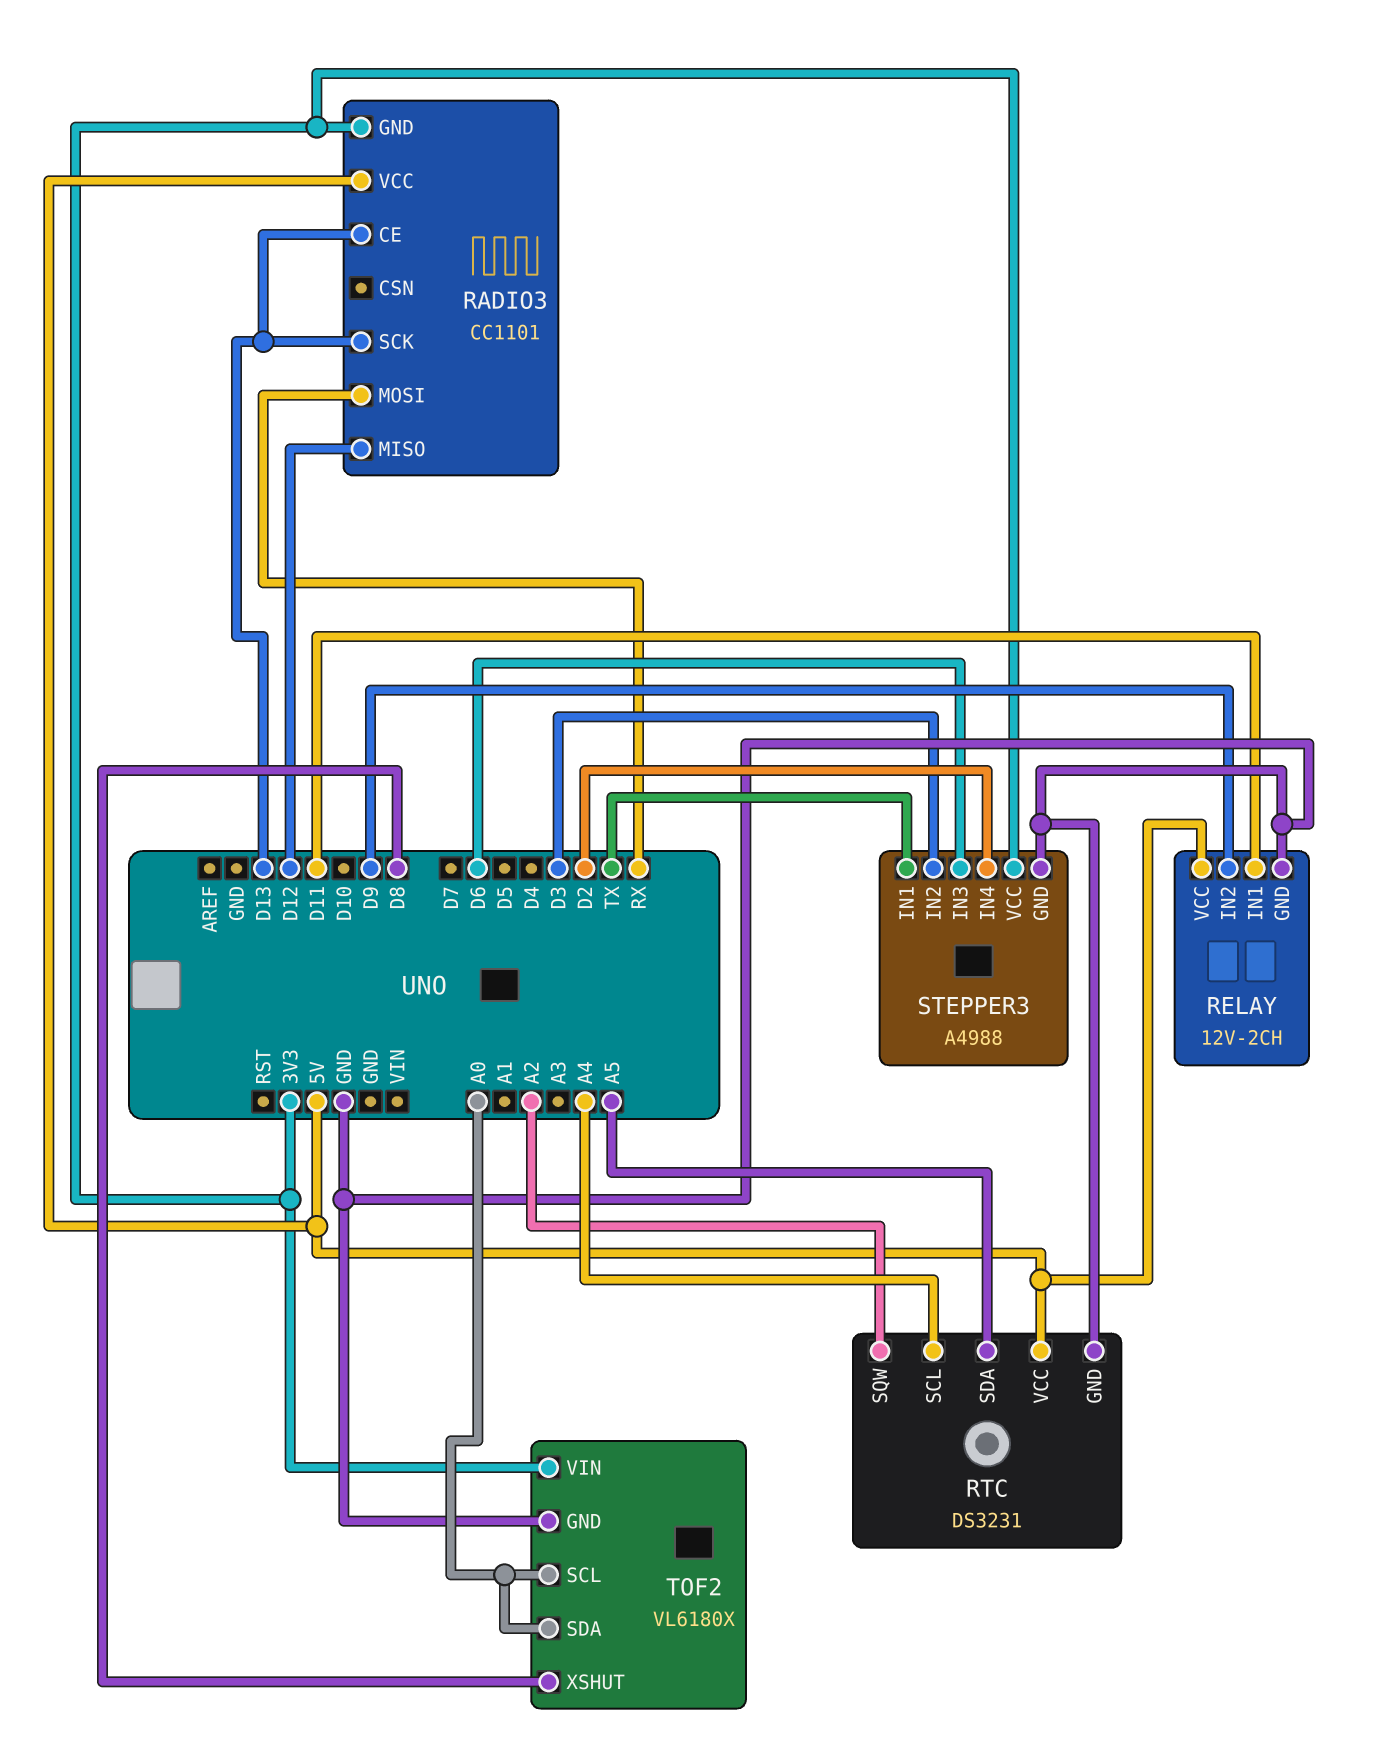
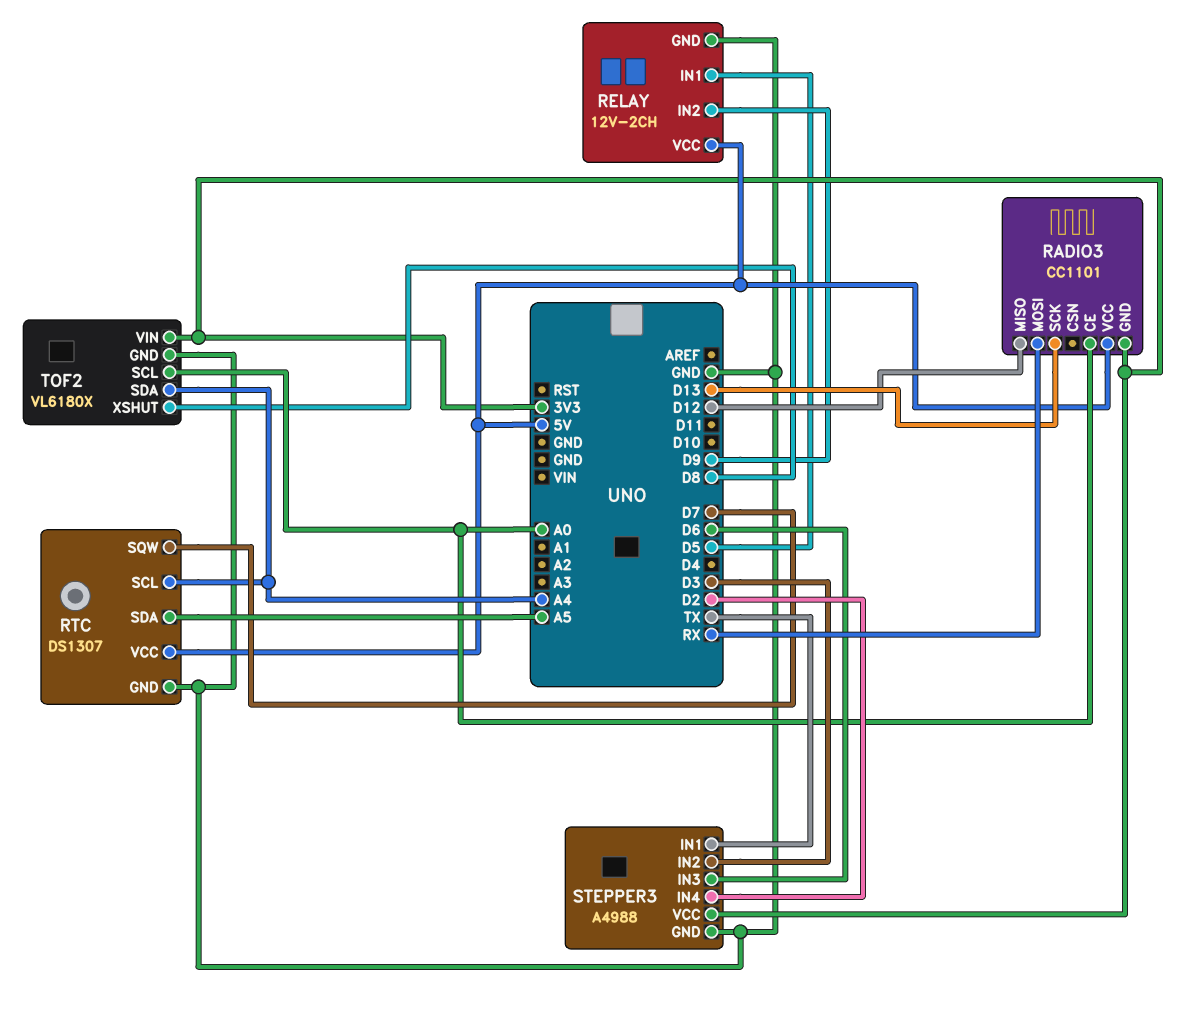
RADIO3 pin CE: D13 -> A0
RELAY pin IN1: D11 -> D5
RTC: DS3231 -> DS1307
RTC pin SQW: A2 -> D7
TOF2 pin SDA: A0 -> A4

